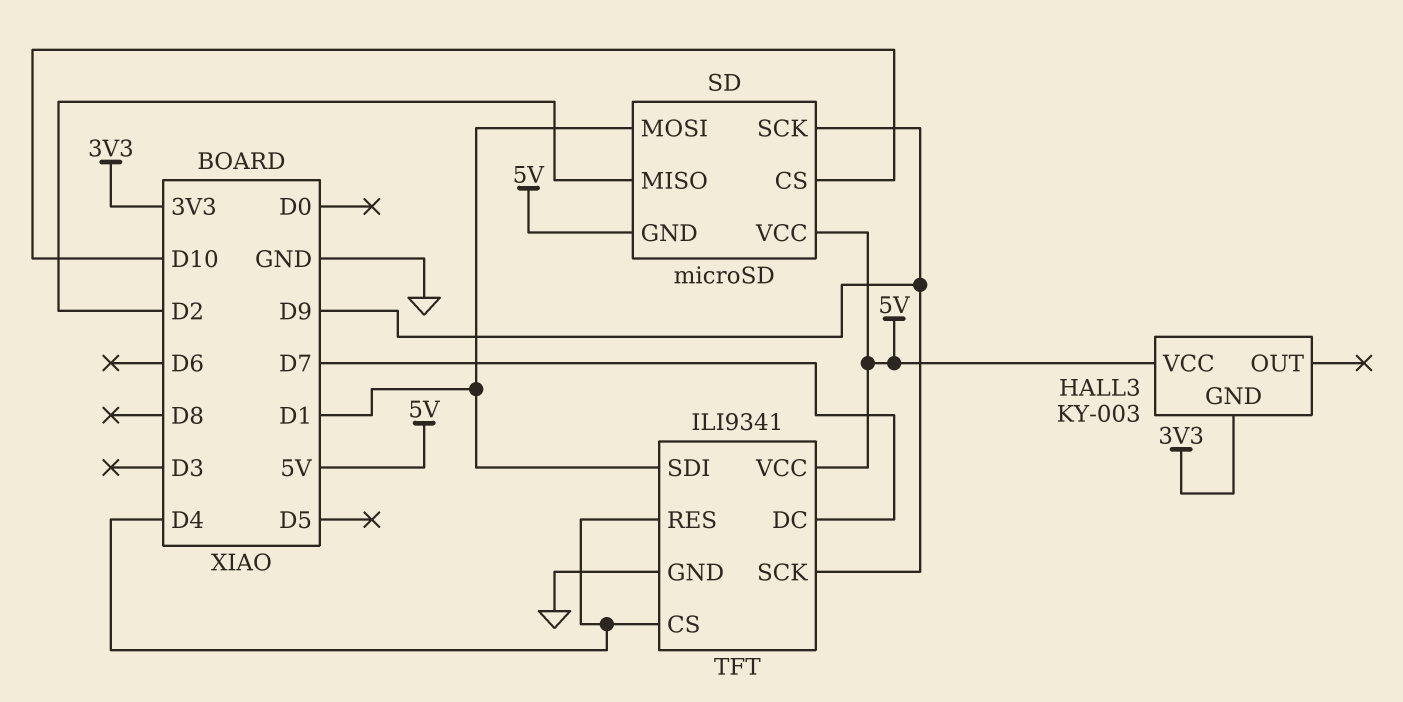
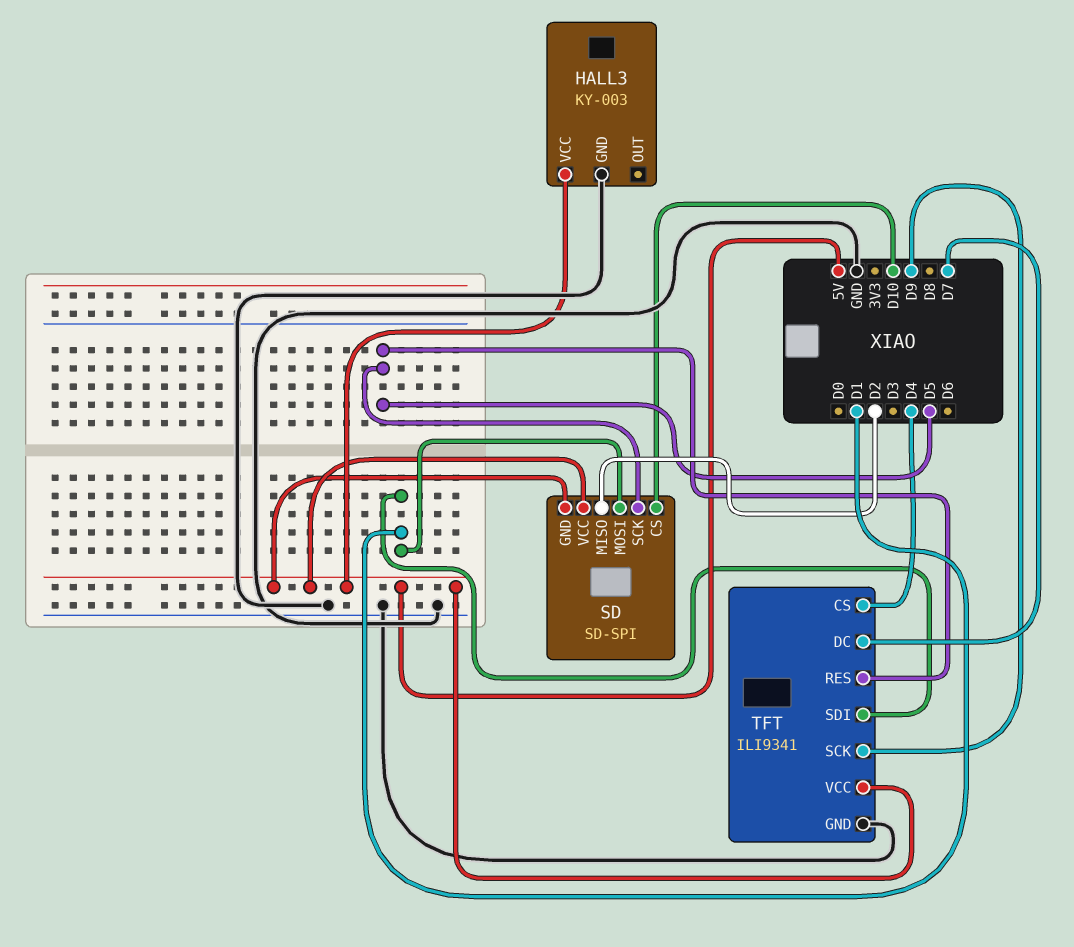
HALL3 pin GND: 3V3 -> GND
SD: microSD -> SD-SPI
SD pin SCK: D9 -> D5
TFT pin RES: D4 -> D5

